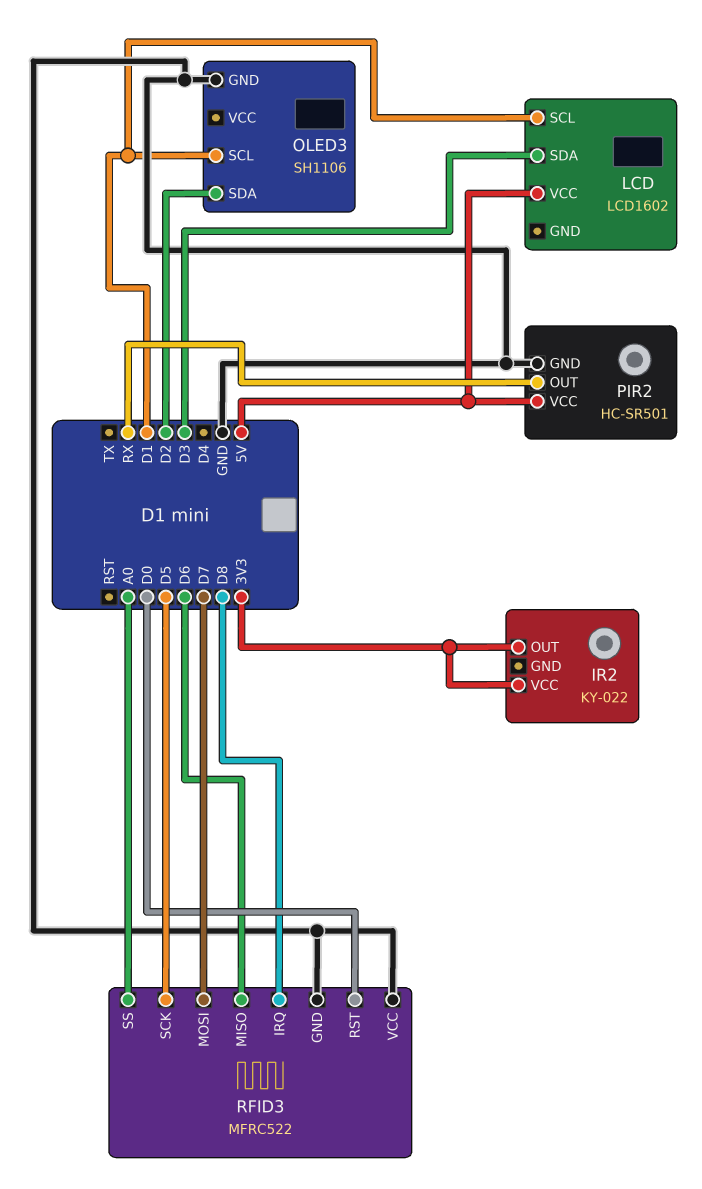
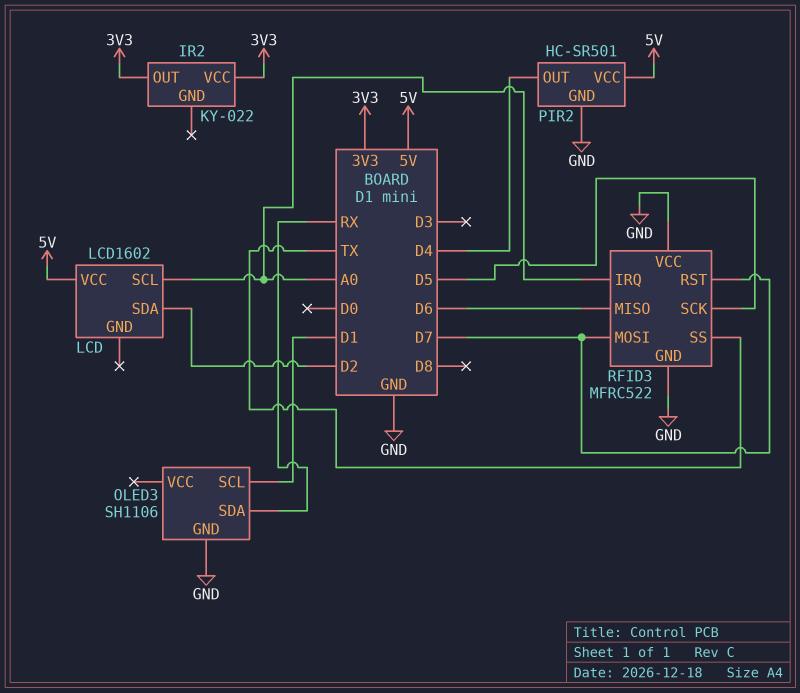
LCD pin SCL: D1 -> A0
LCD pin SDA: D3 -> D2
OLED3 pin SDA: D2 -> RX
PIR2 pin OUT: RX -> D4
RFID3 pin IRQ: D8 -> A0
RFID3 pin RST: D0 -> D7
RFID3 pin SS: A0 -> TX

